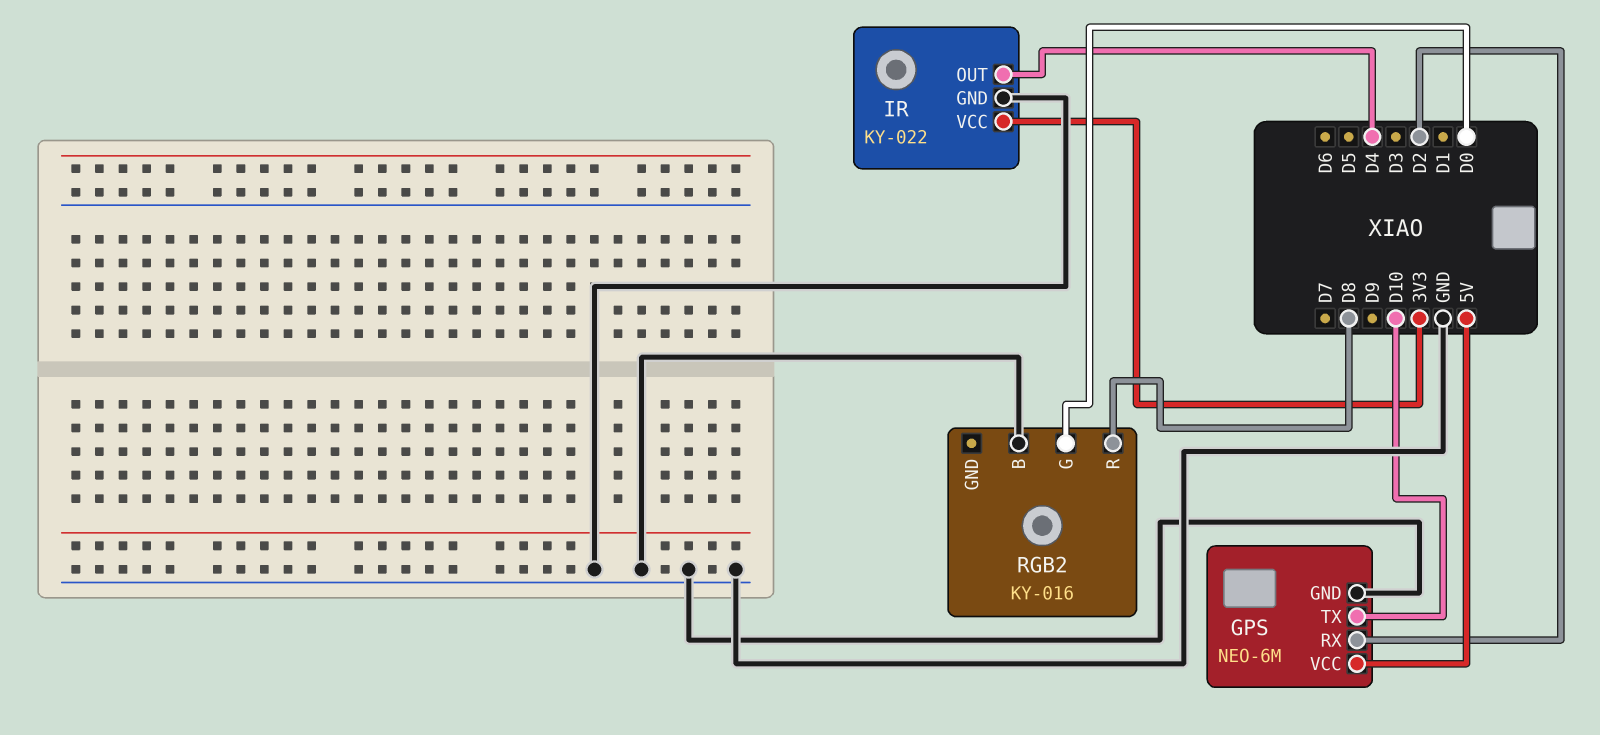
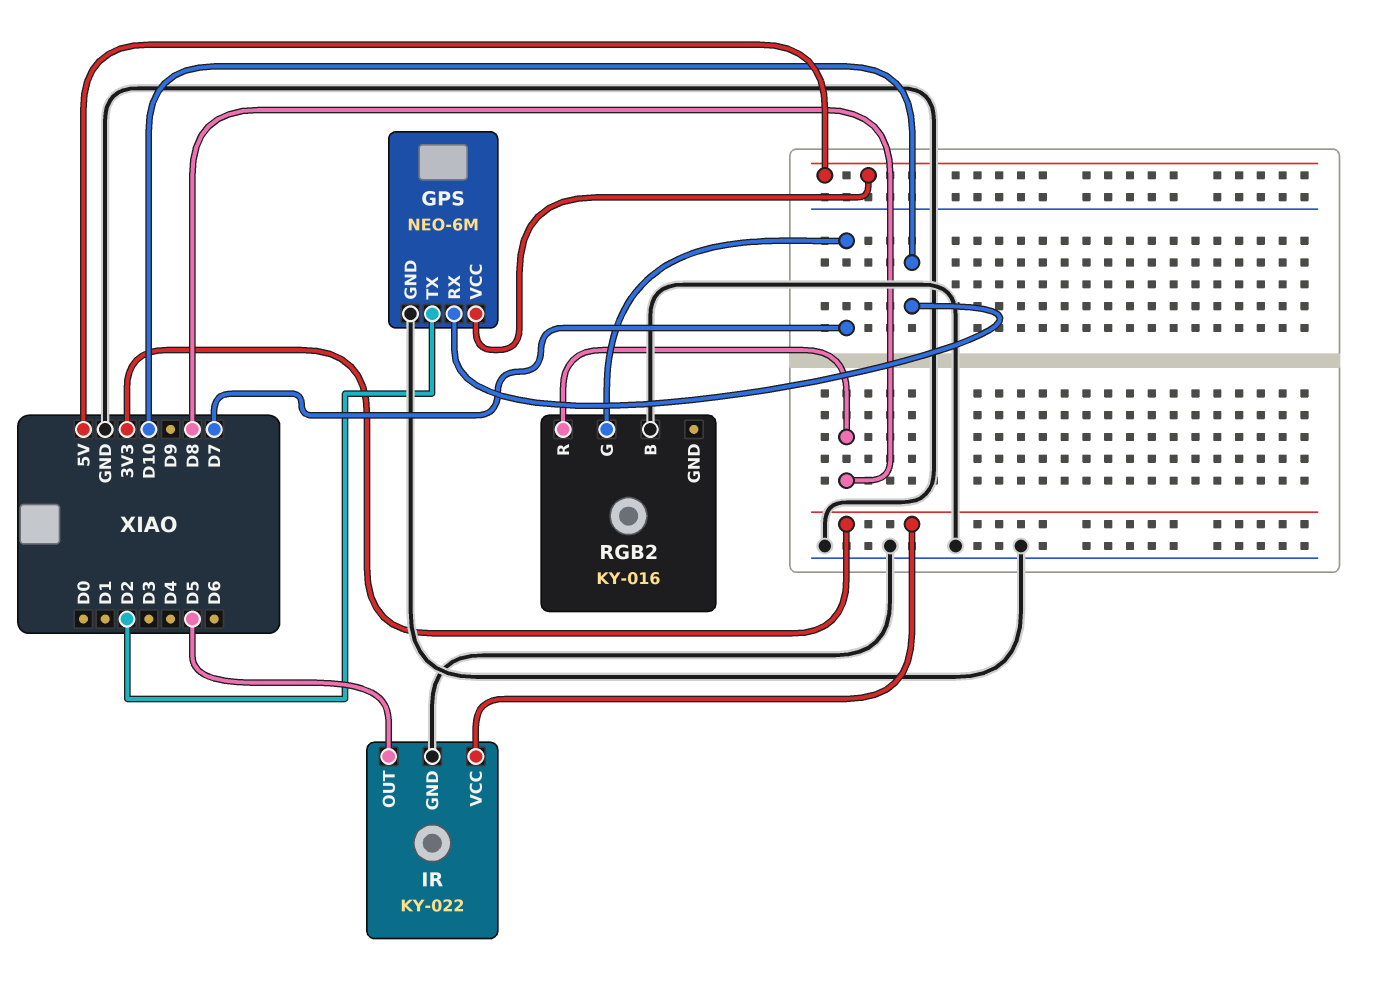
GPS pin RX: D2 -> D10
GPS pin TX: D10 -> D2
IR pin OUT: D4 -> D5
RGB2 pin G: D0 -> D7

